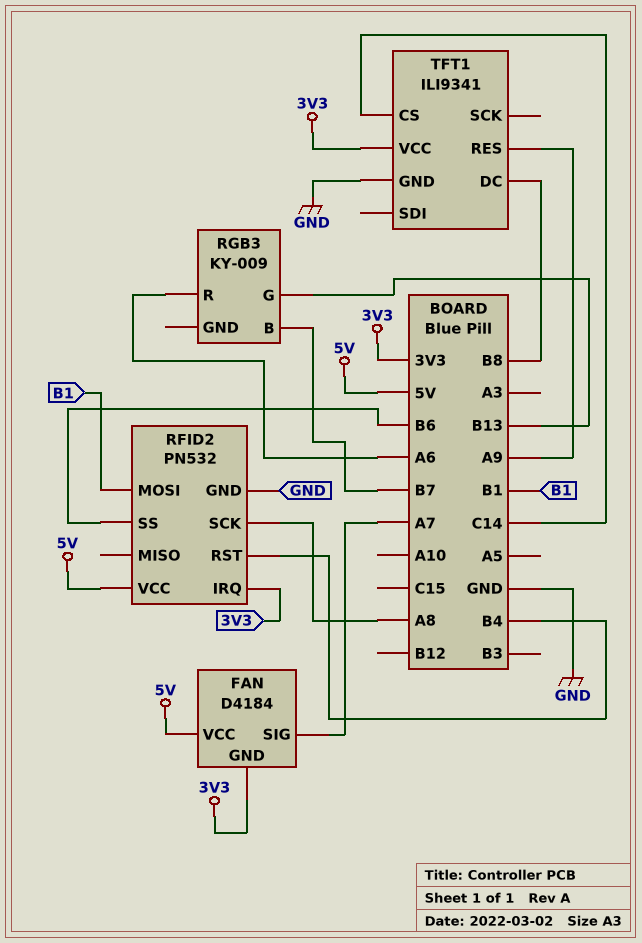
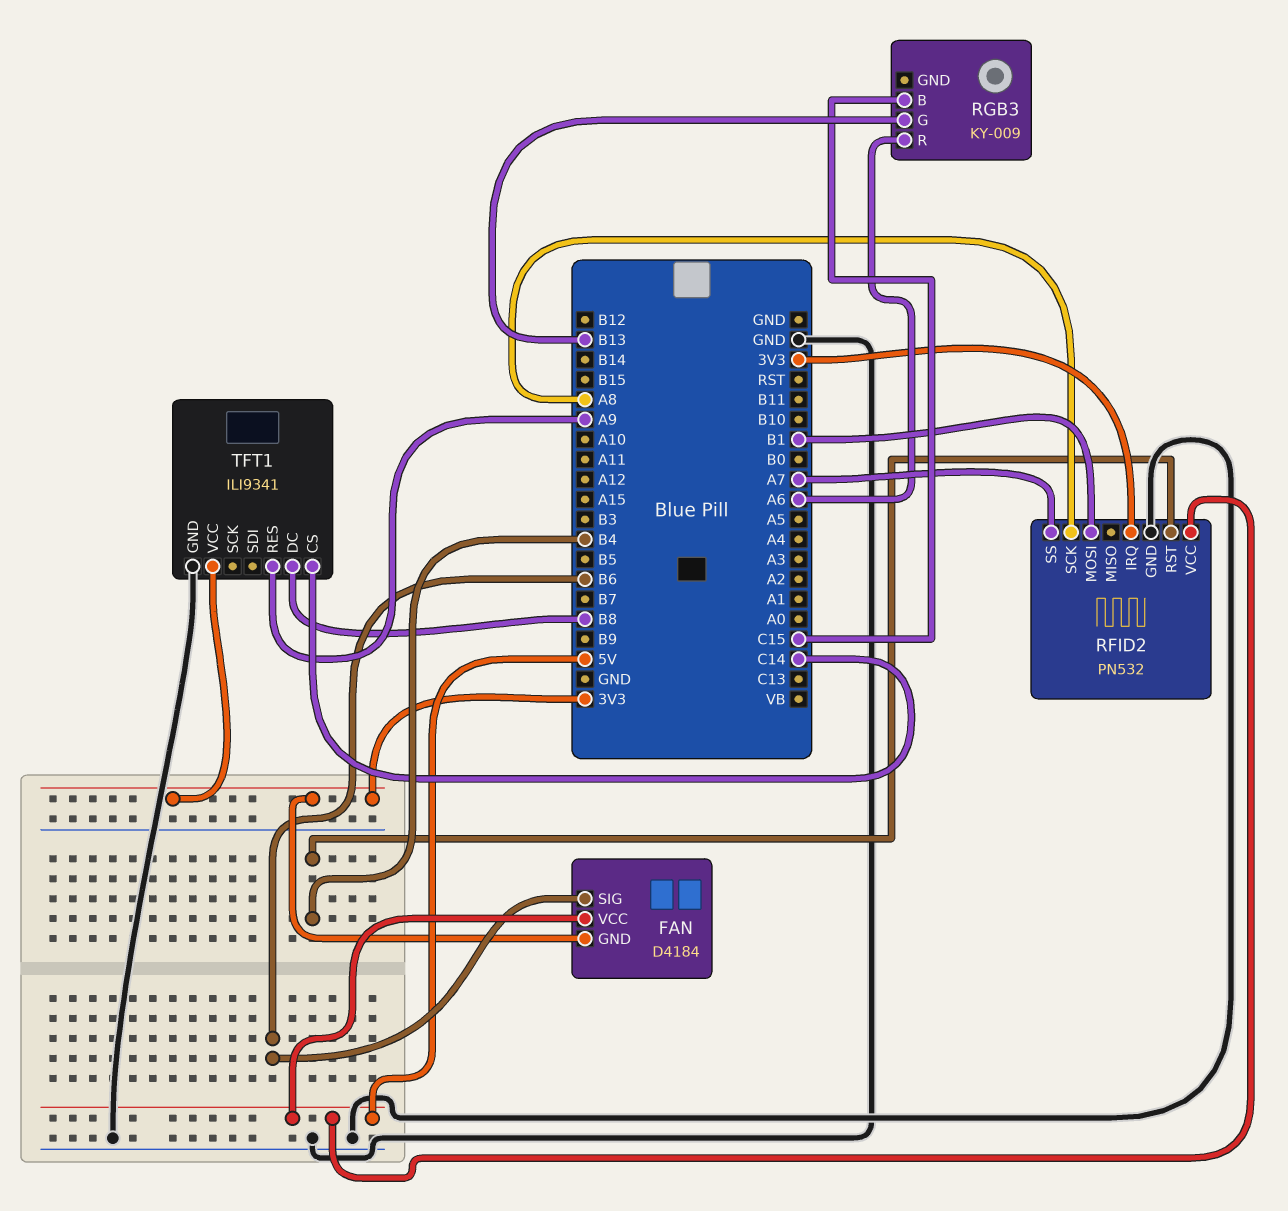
FAN pin SIG: A7 -> B6
RFID2 pin SS: B6 -> A7
RGB3 pin B: B7 -> C15

